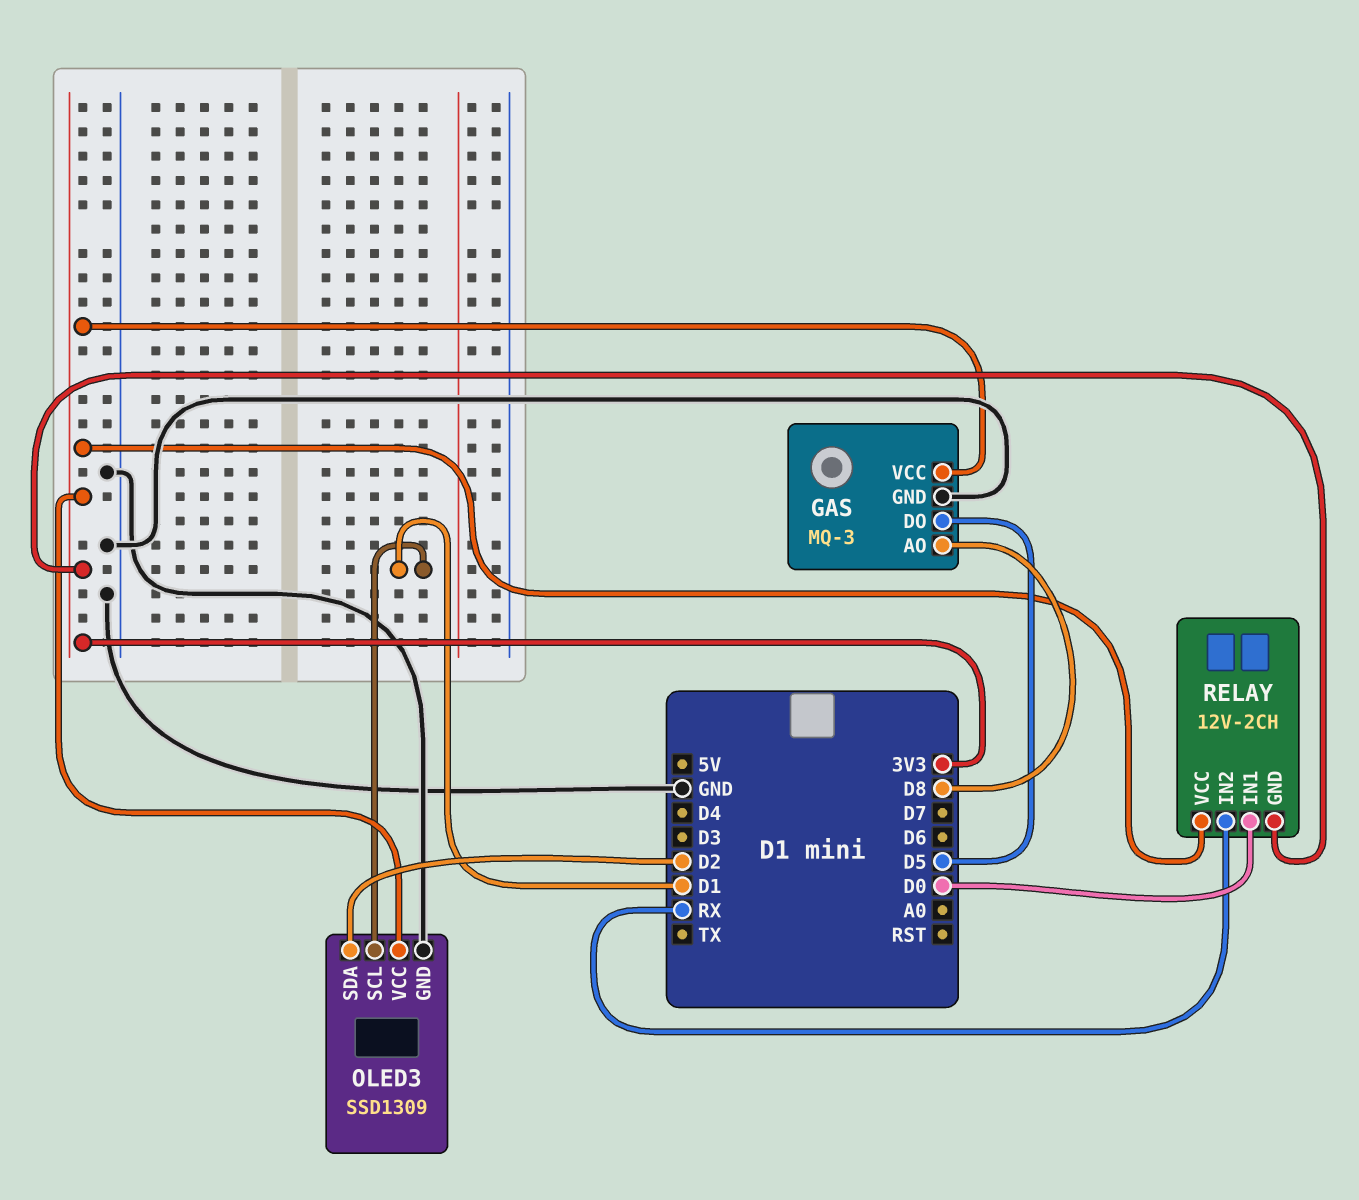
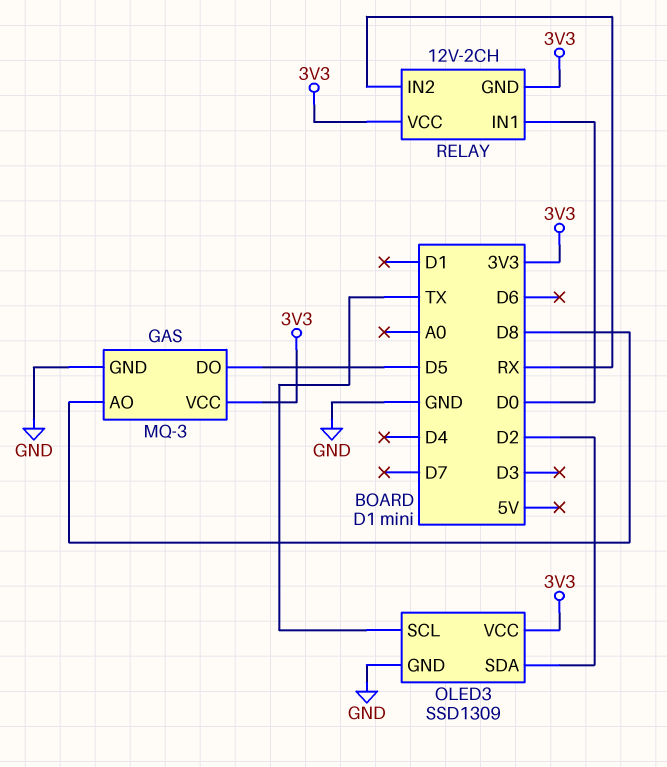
OLED3 pin SCL: D1 -> TX

